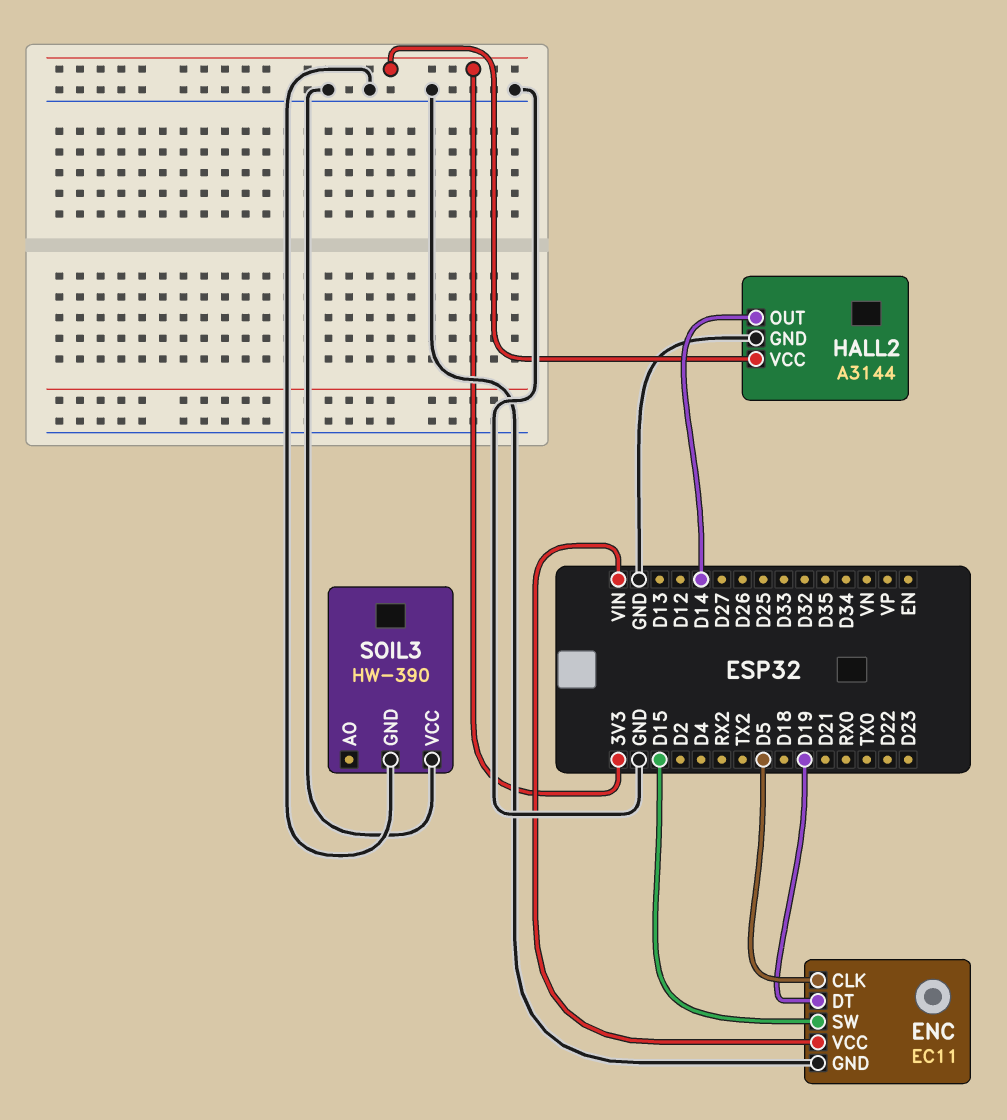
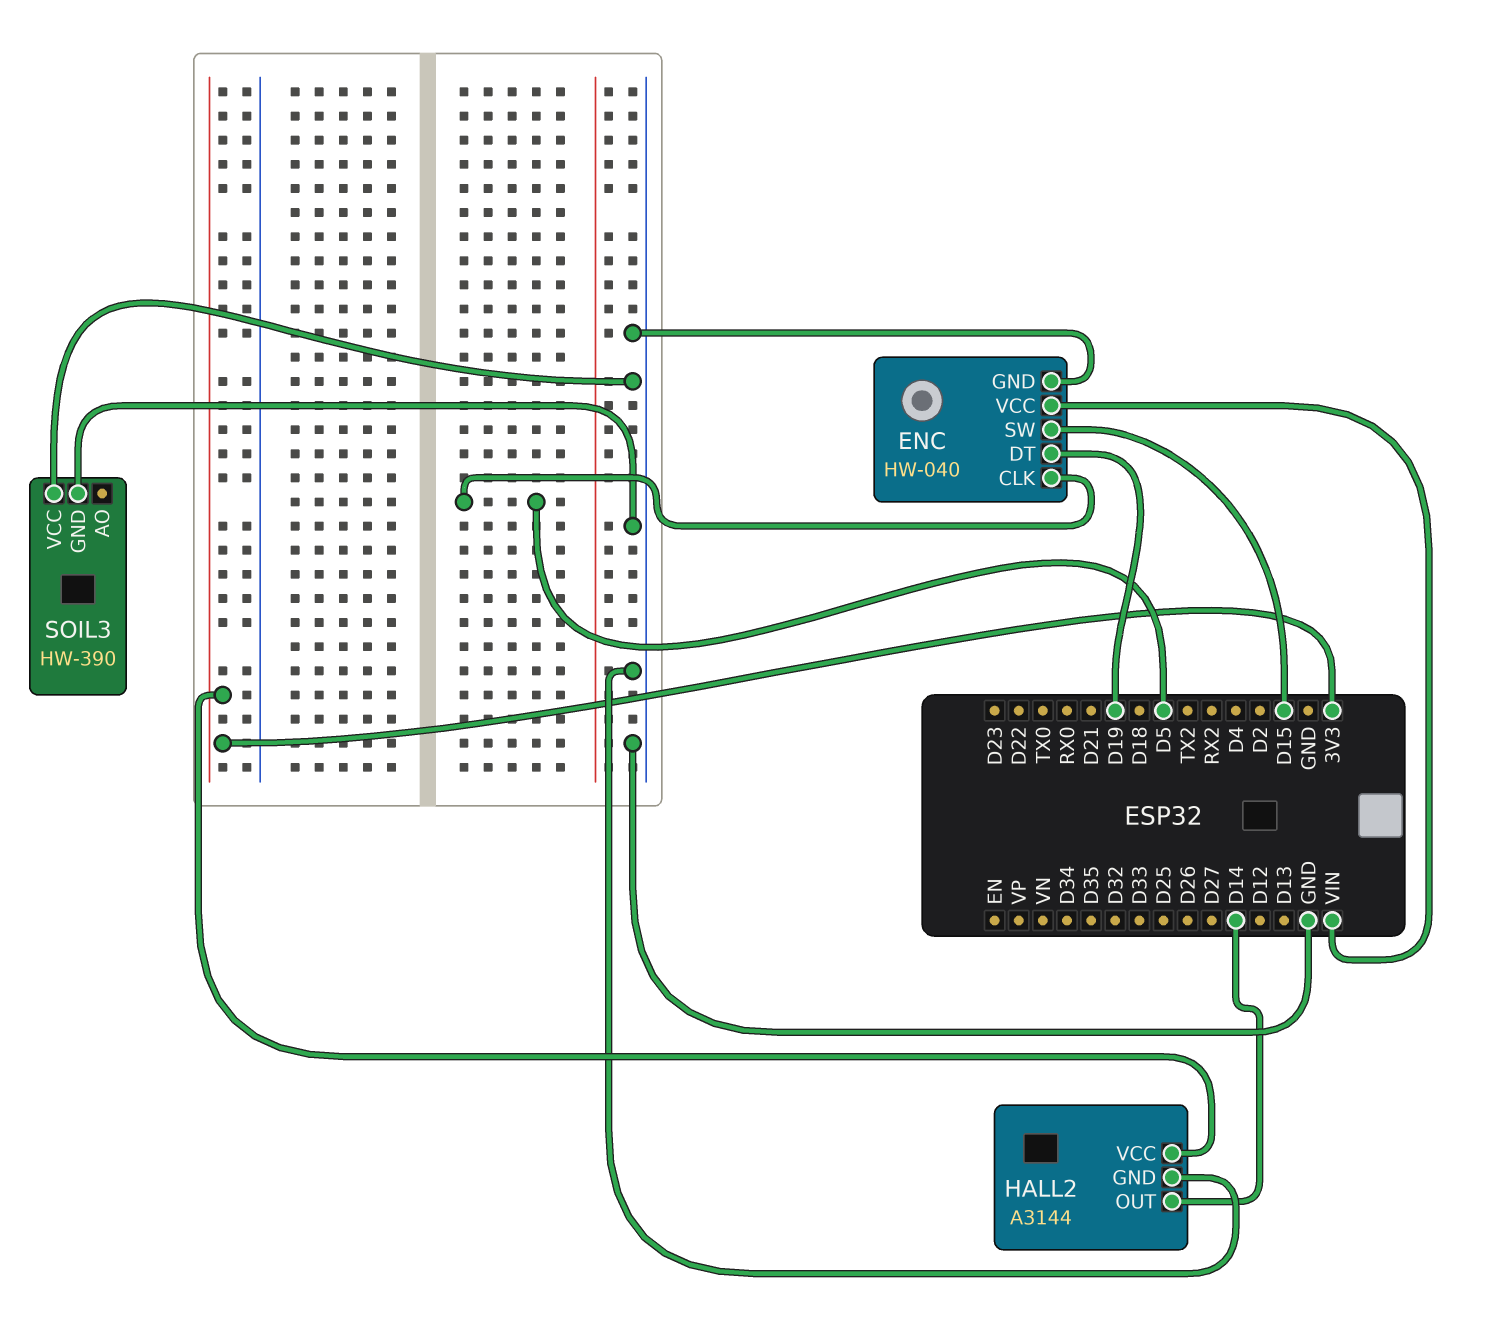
ENC: EC11 -> HW-040

